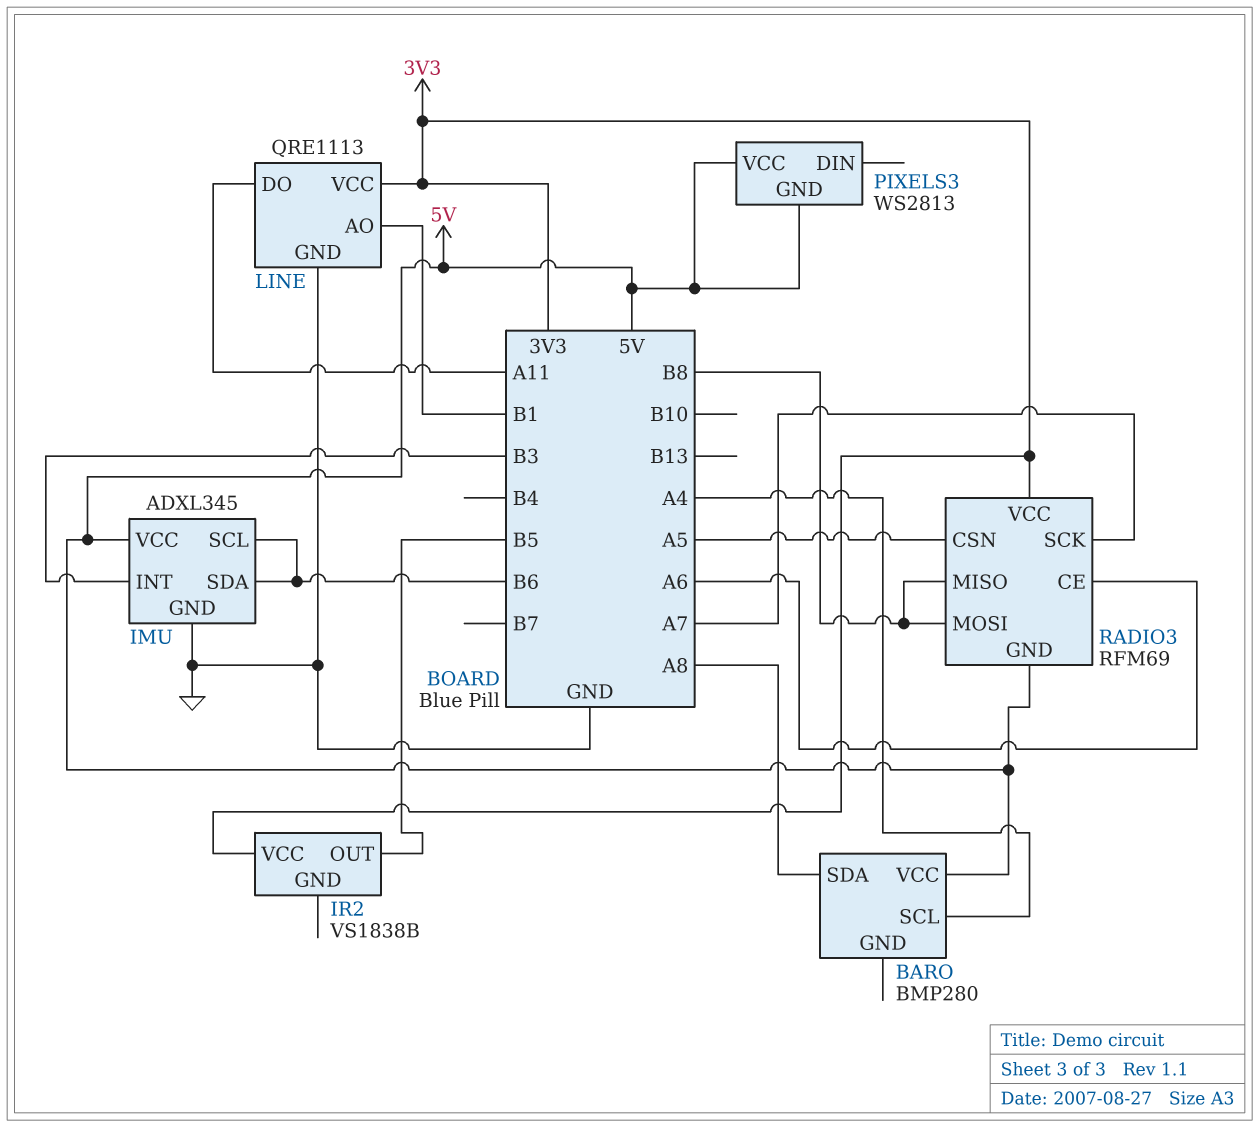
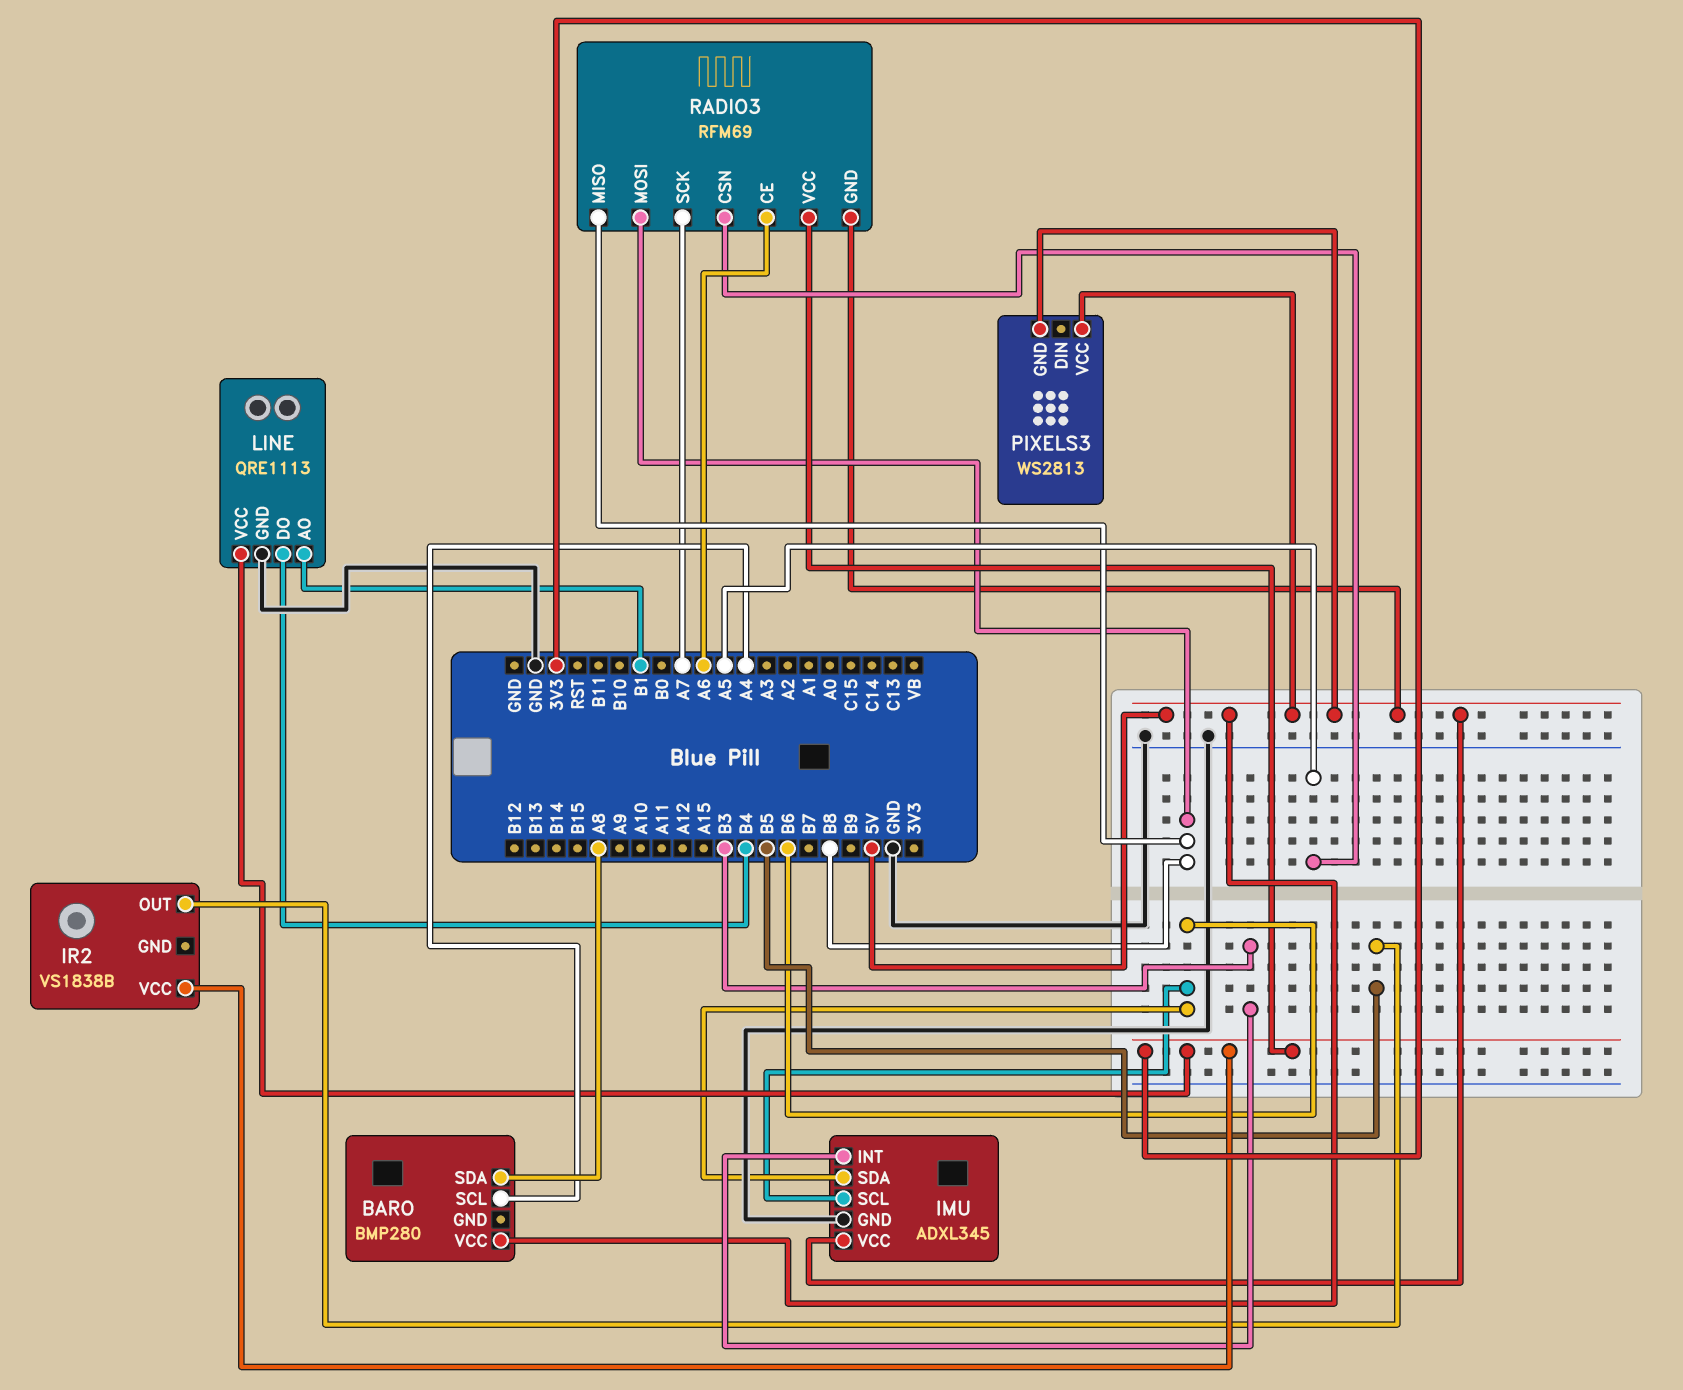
LINE pin DO: A11 -> B4

